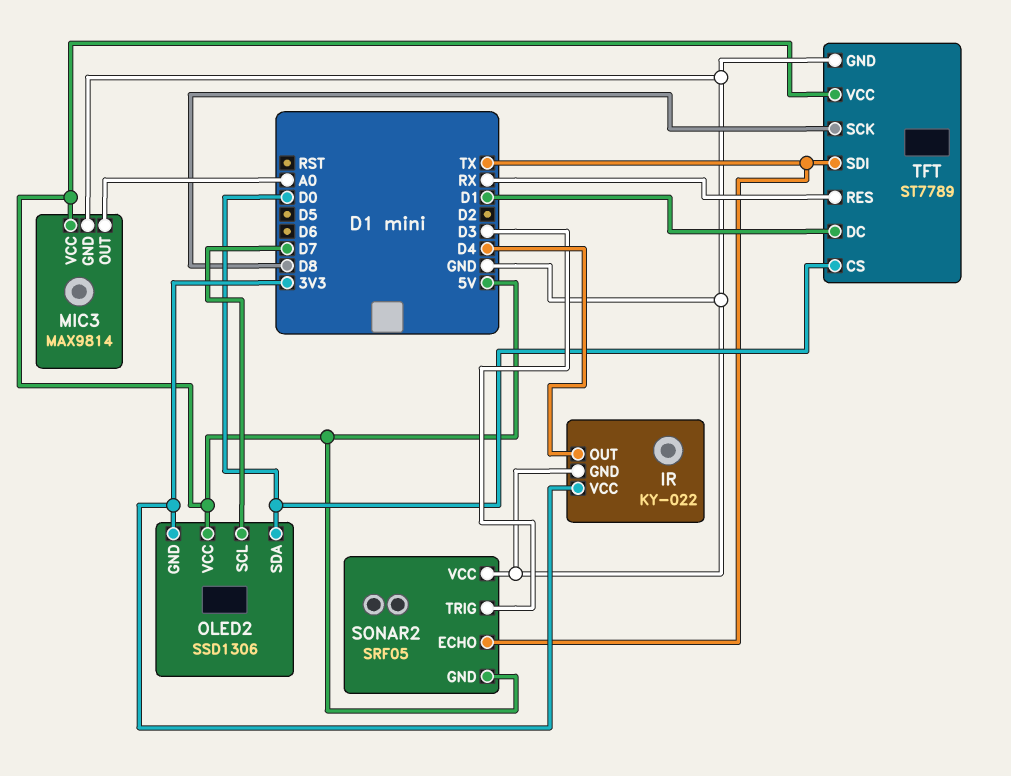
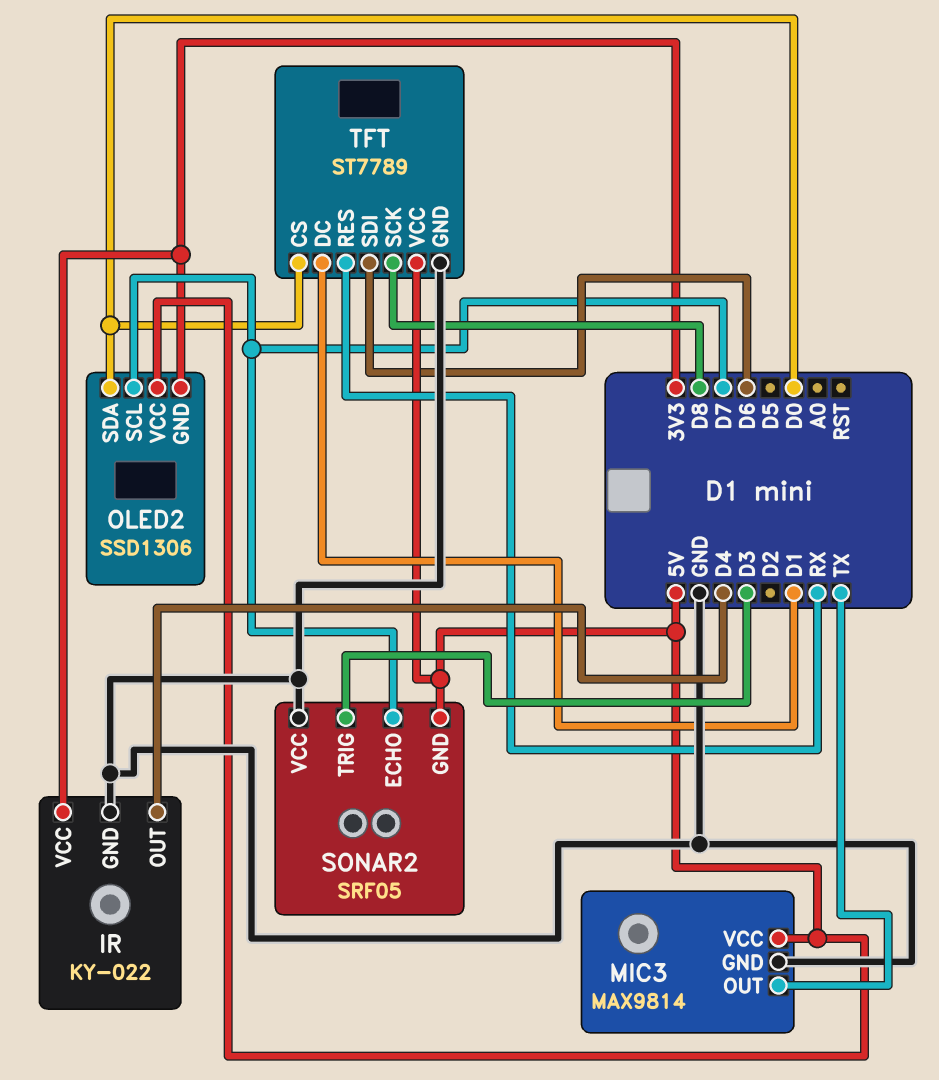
MIC3 pin OUT: A0 -> TX
SONAR2 pin ECHO: TX -> D7
TFT pin SDI: TX -> D6

